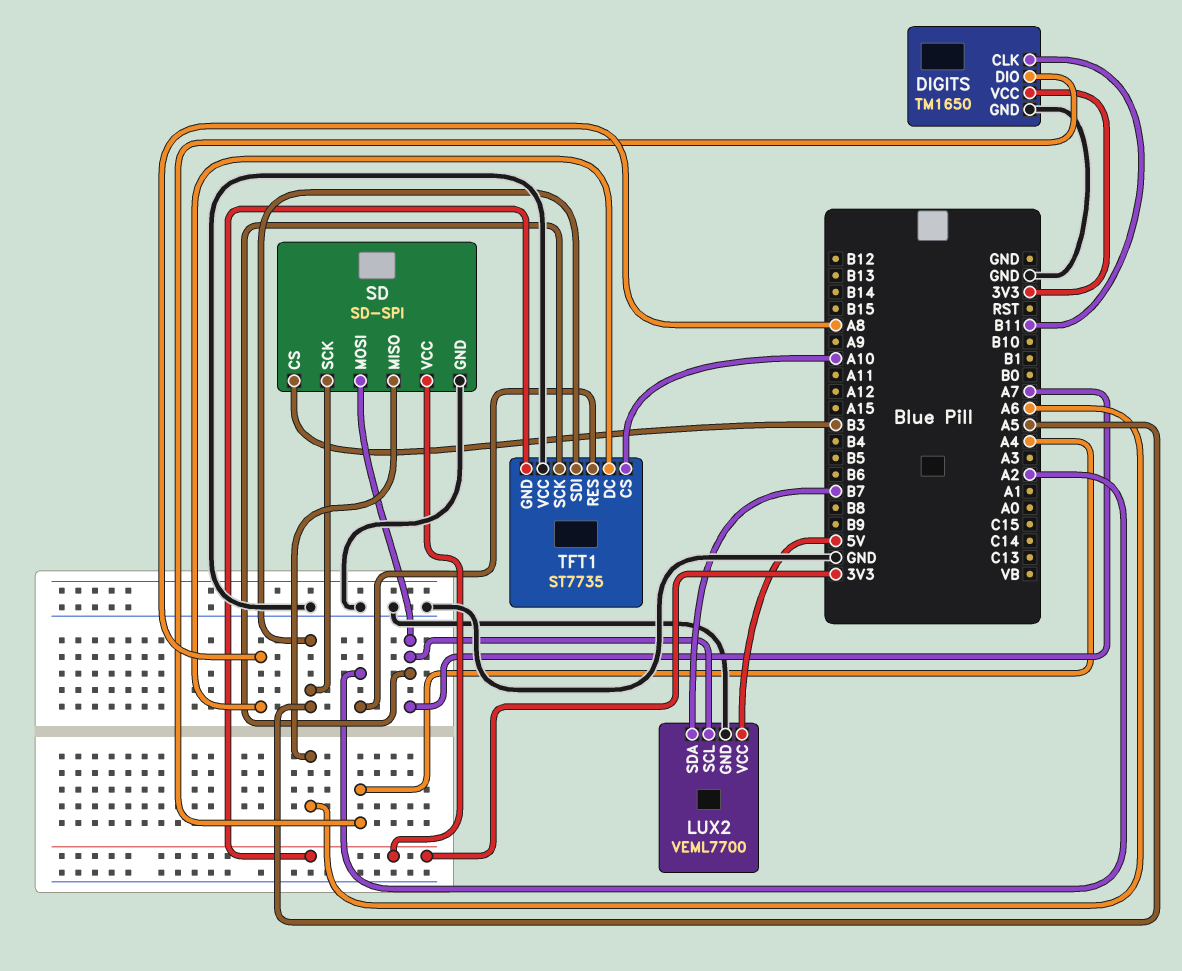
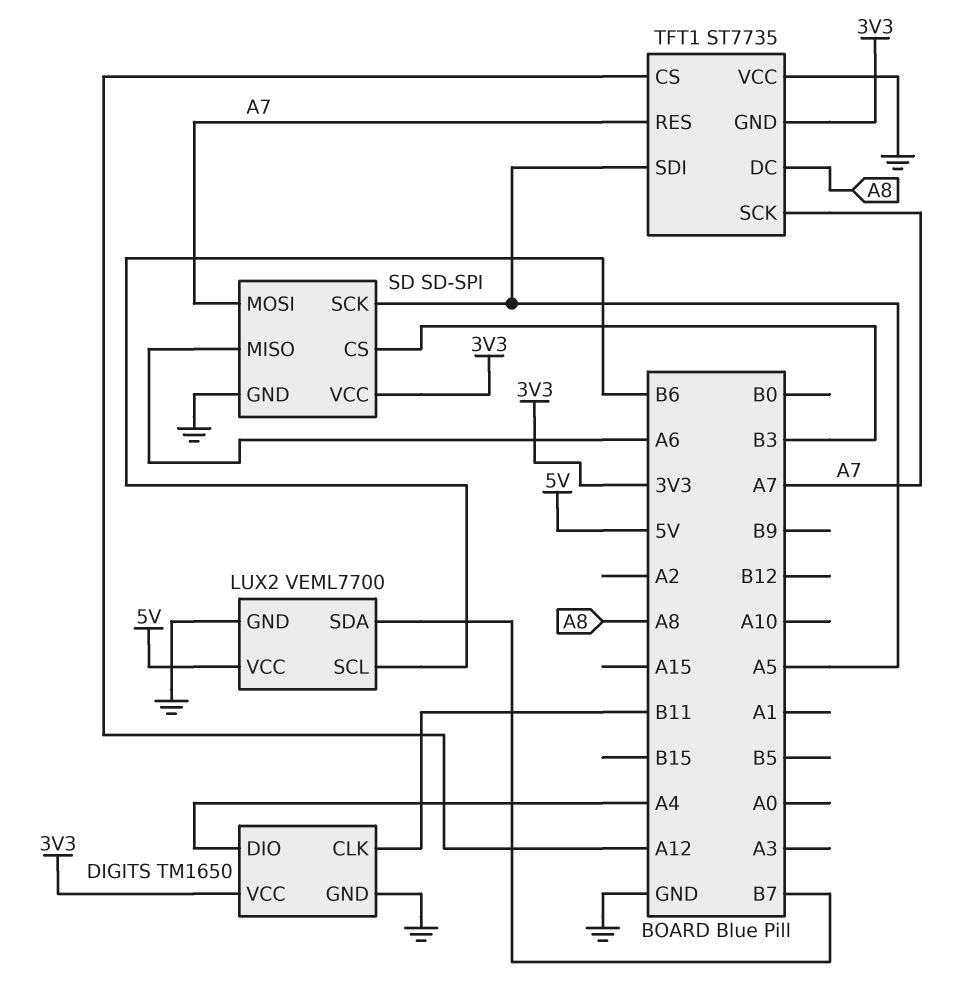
LUX2 pin SCL: A7 -> B6
TFT1 pin CS: A10 -> A12
TFT1 pin RES: A2 -> A7

